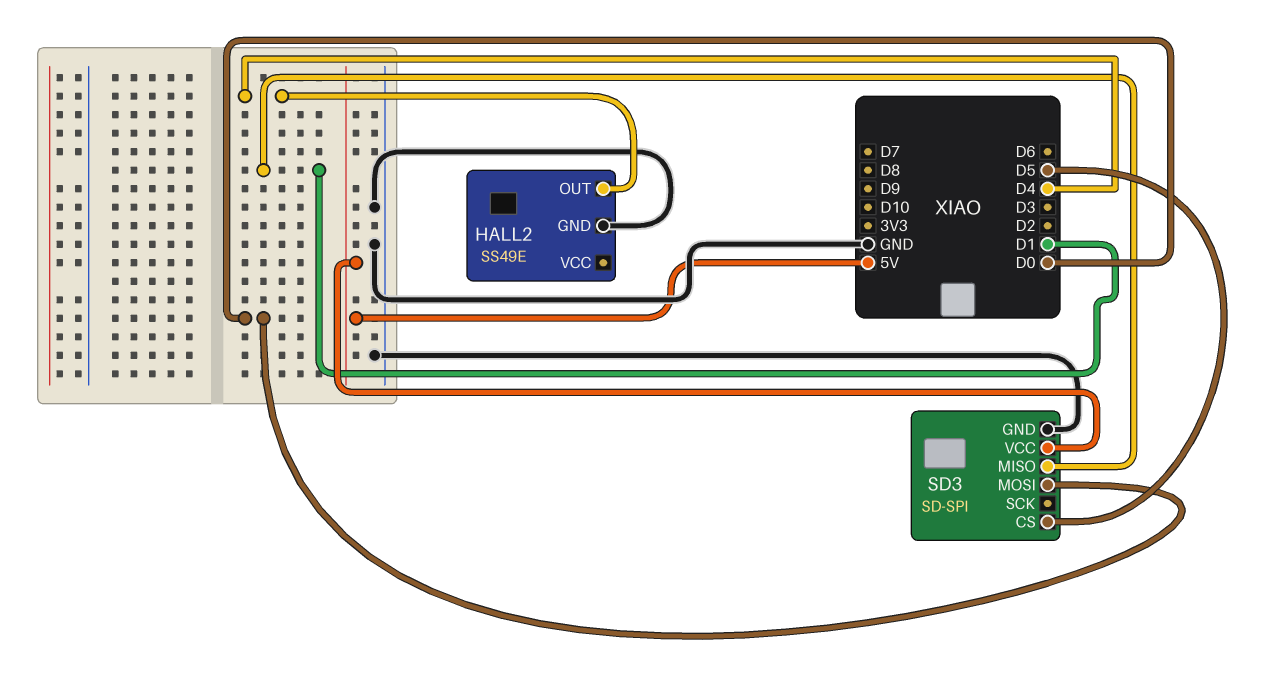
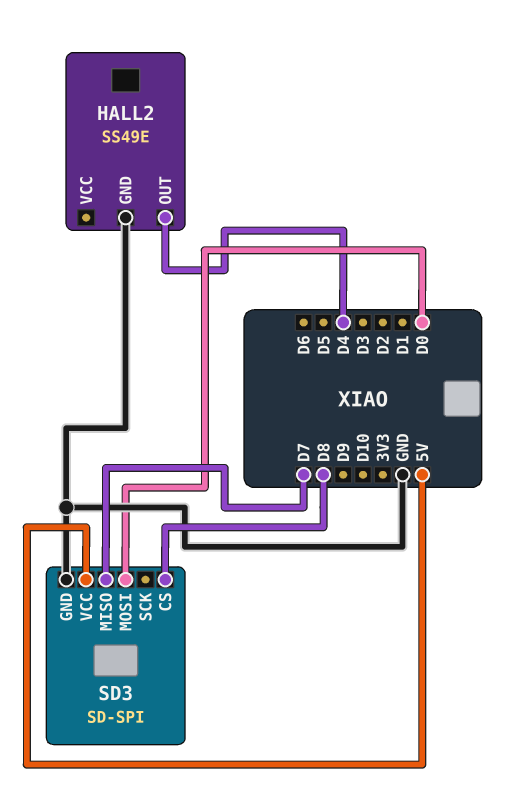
SD3 pin CS: D5 -> D8
SD3 pin MISO: D1 -> D7

